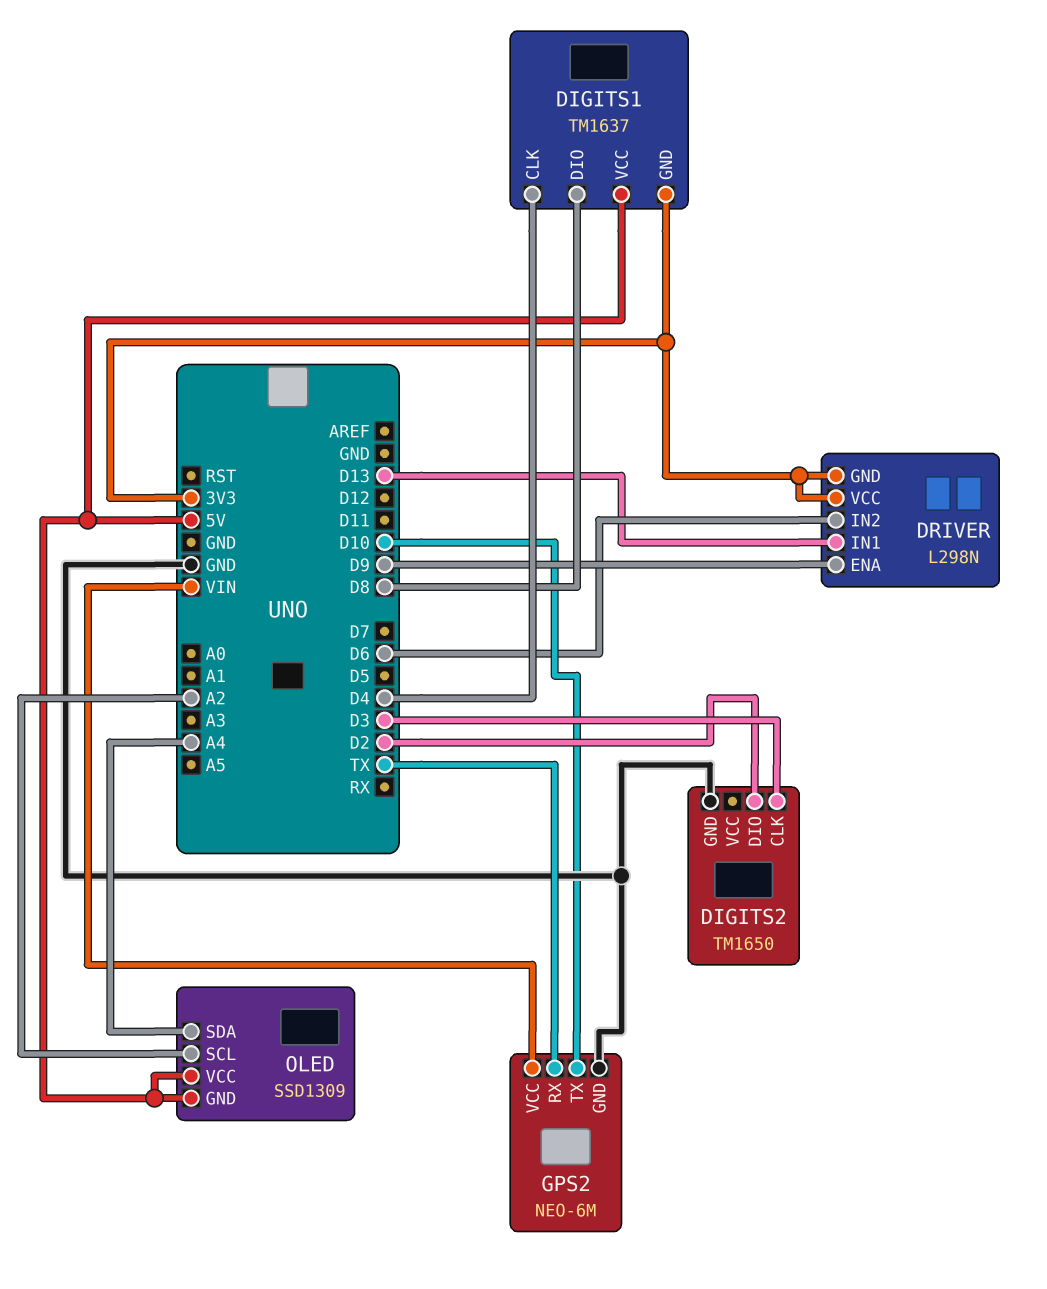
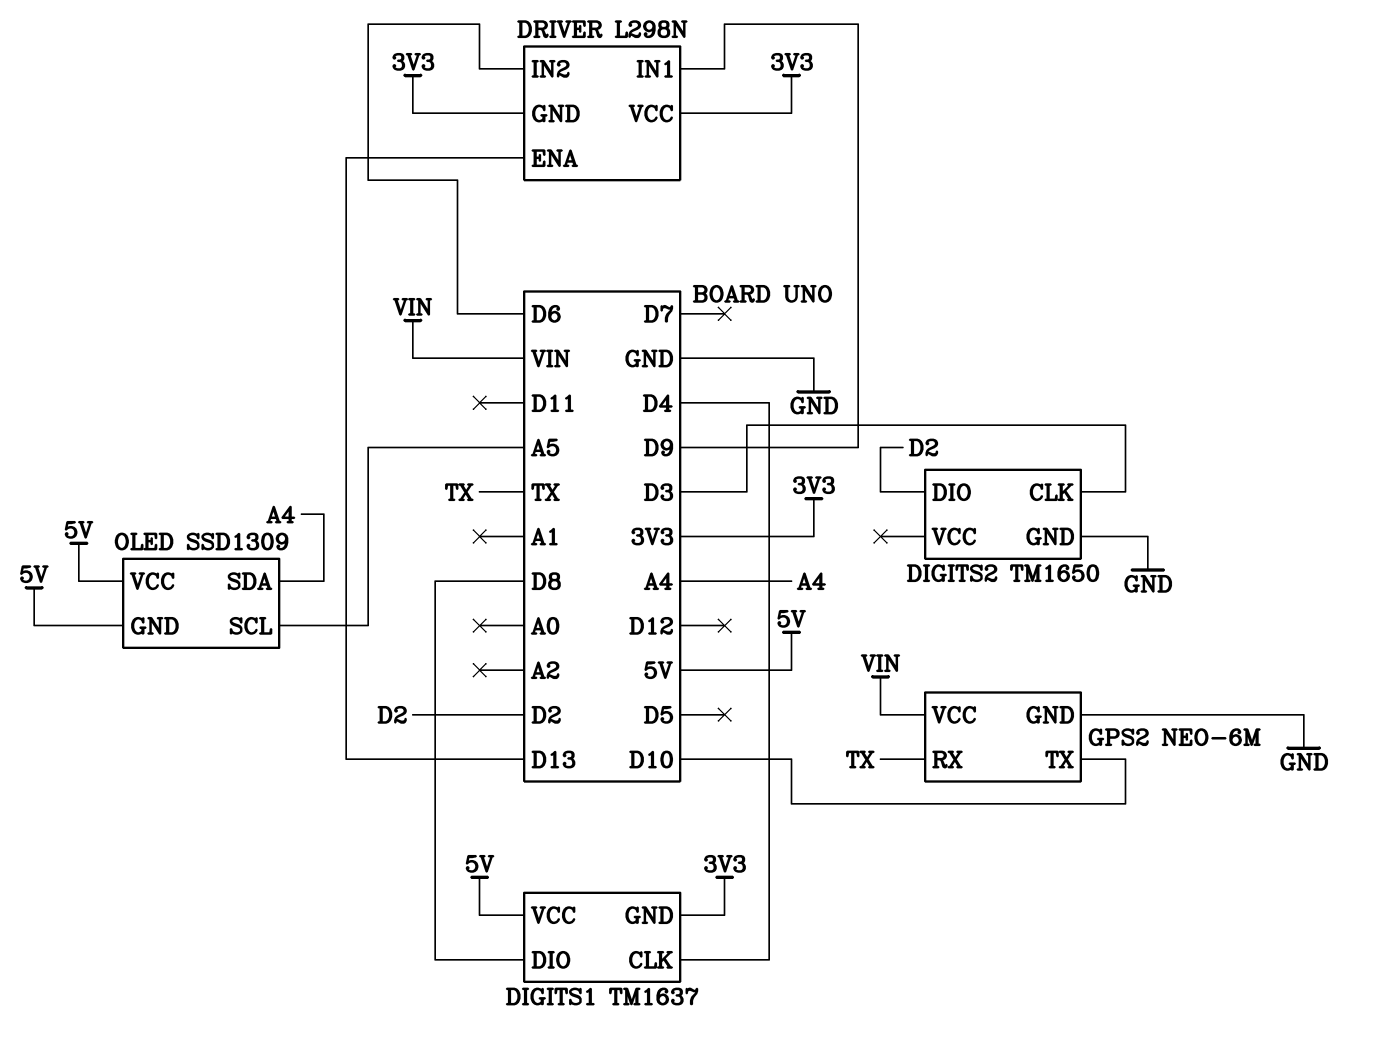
DRIVER pin ENA: D9 -> D13
DRIVER pin IN1: D13 -> D9
OLED pin SCL: A2 -> A5

